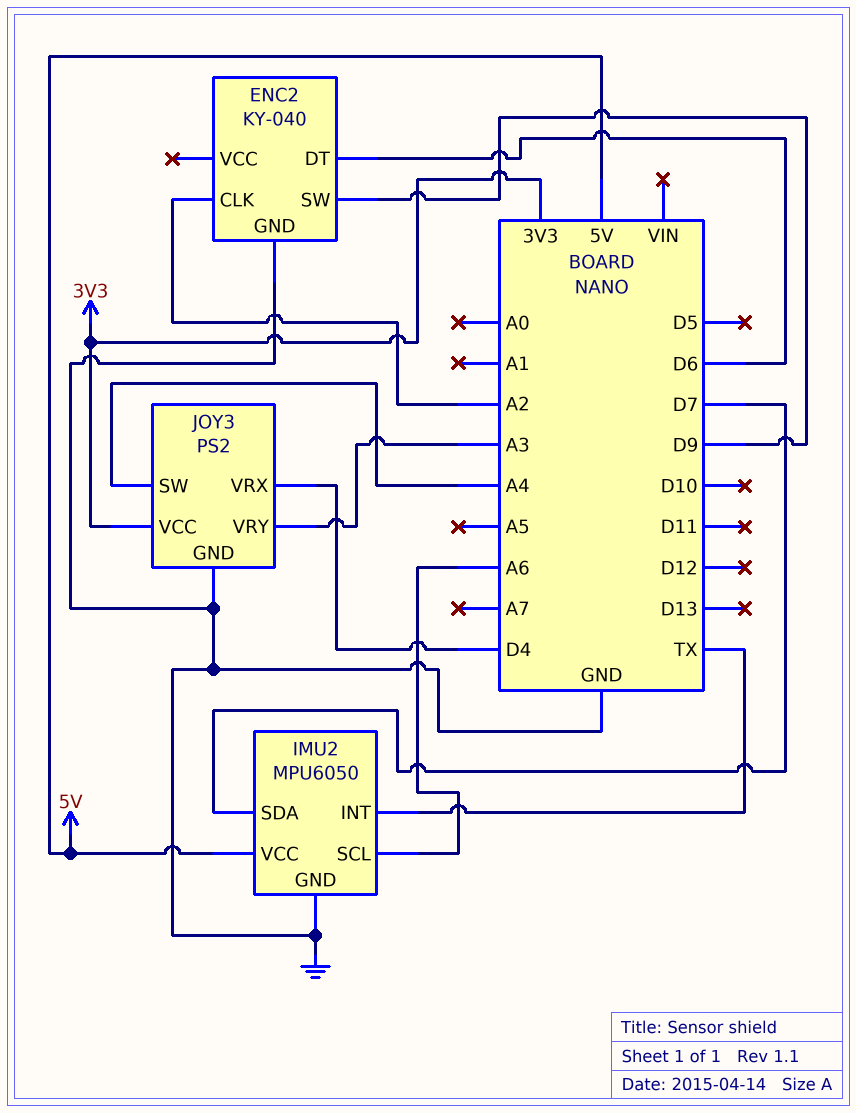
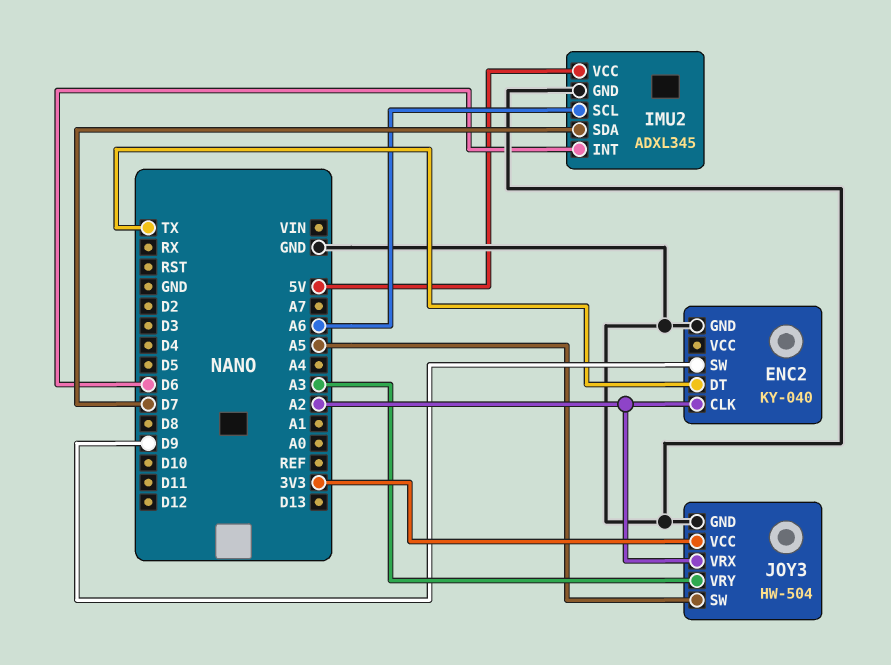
ENC2 pin DT: D6 -> TX
IMU2: MPU6050 -> ADXL345
IMU2 pin INT: TX -> D6
JOY3: PS2 -> HW-504
JOY3 pin SW: A4 -> A5
JOY3 pin VRX: D4 -> A2

